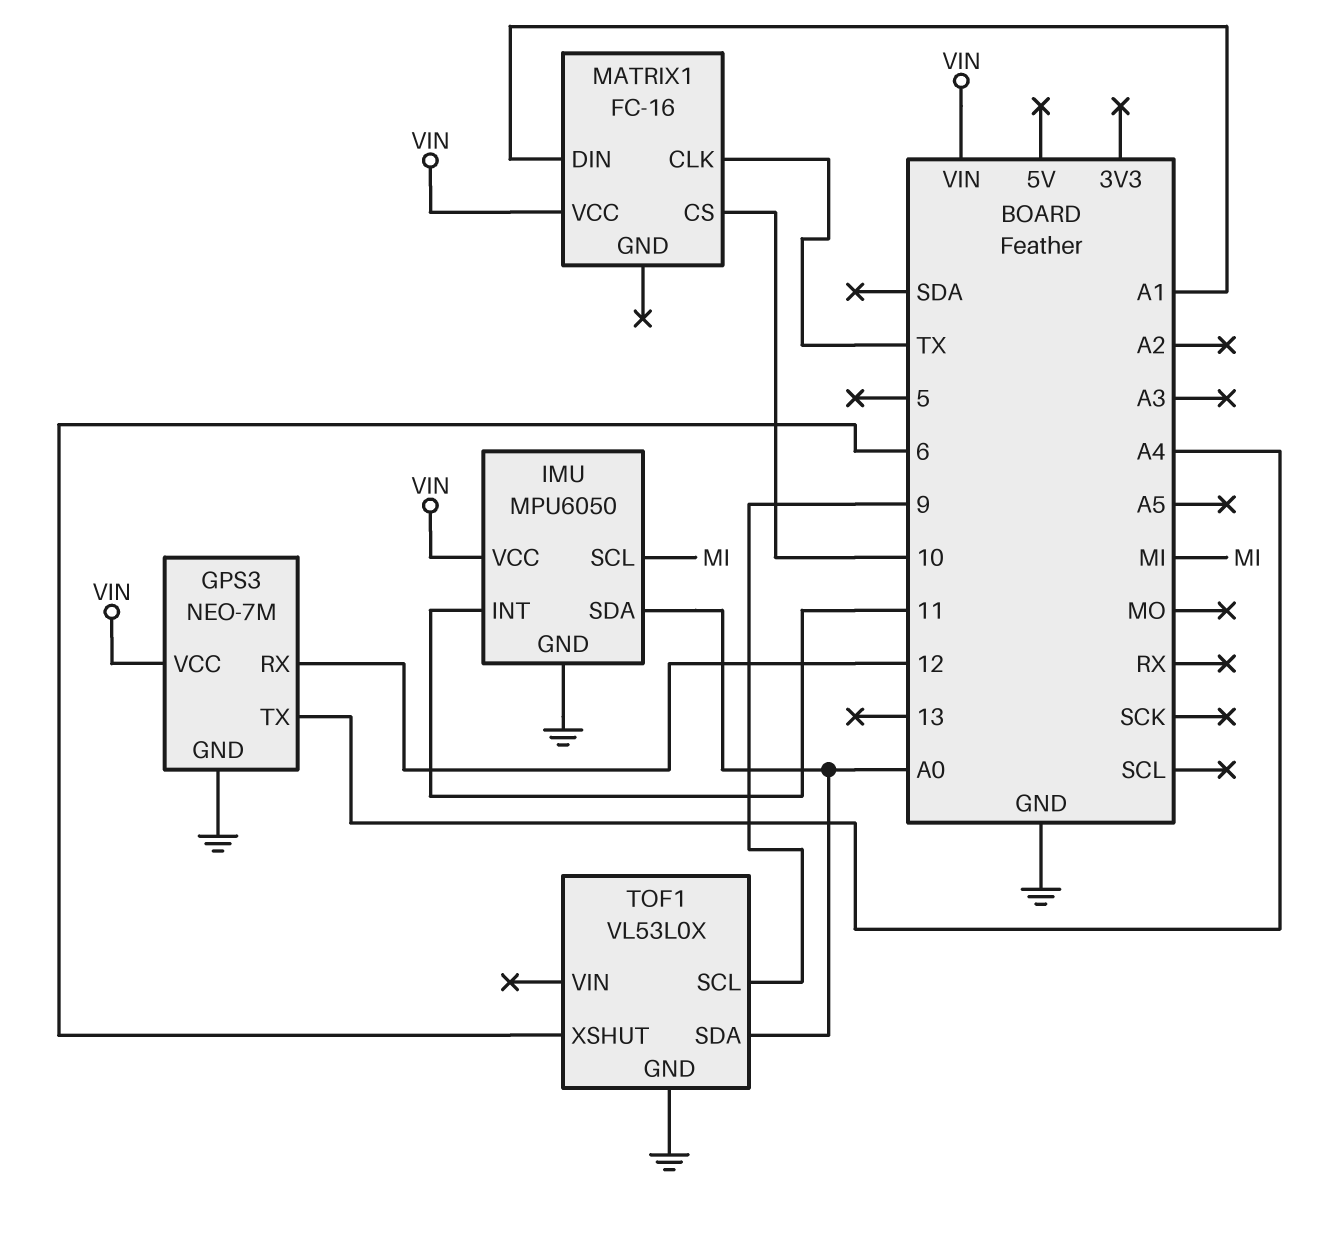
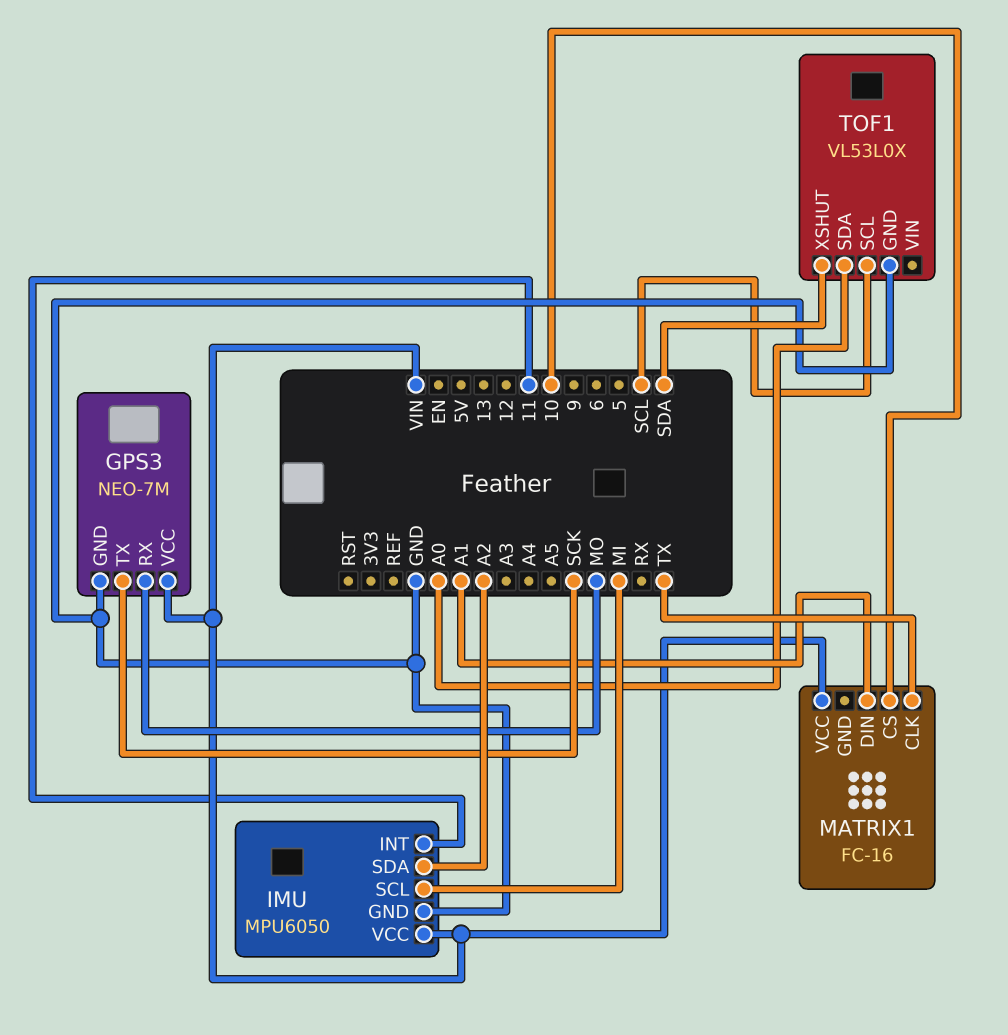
GPS3 pin RX: 12 -> MO
GPS3 pin TX: A4 -> SCK
IMU pin SDA: A0 -> A2
TOF1 pin SCL: 9 -> SCL
TOF1 pin XSHUT: 6 -> SDA

